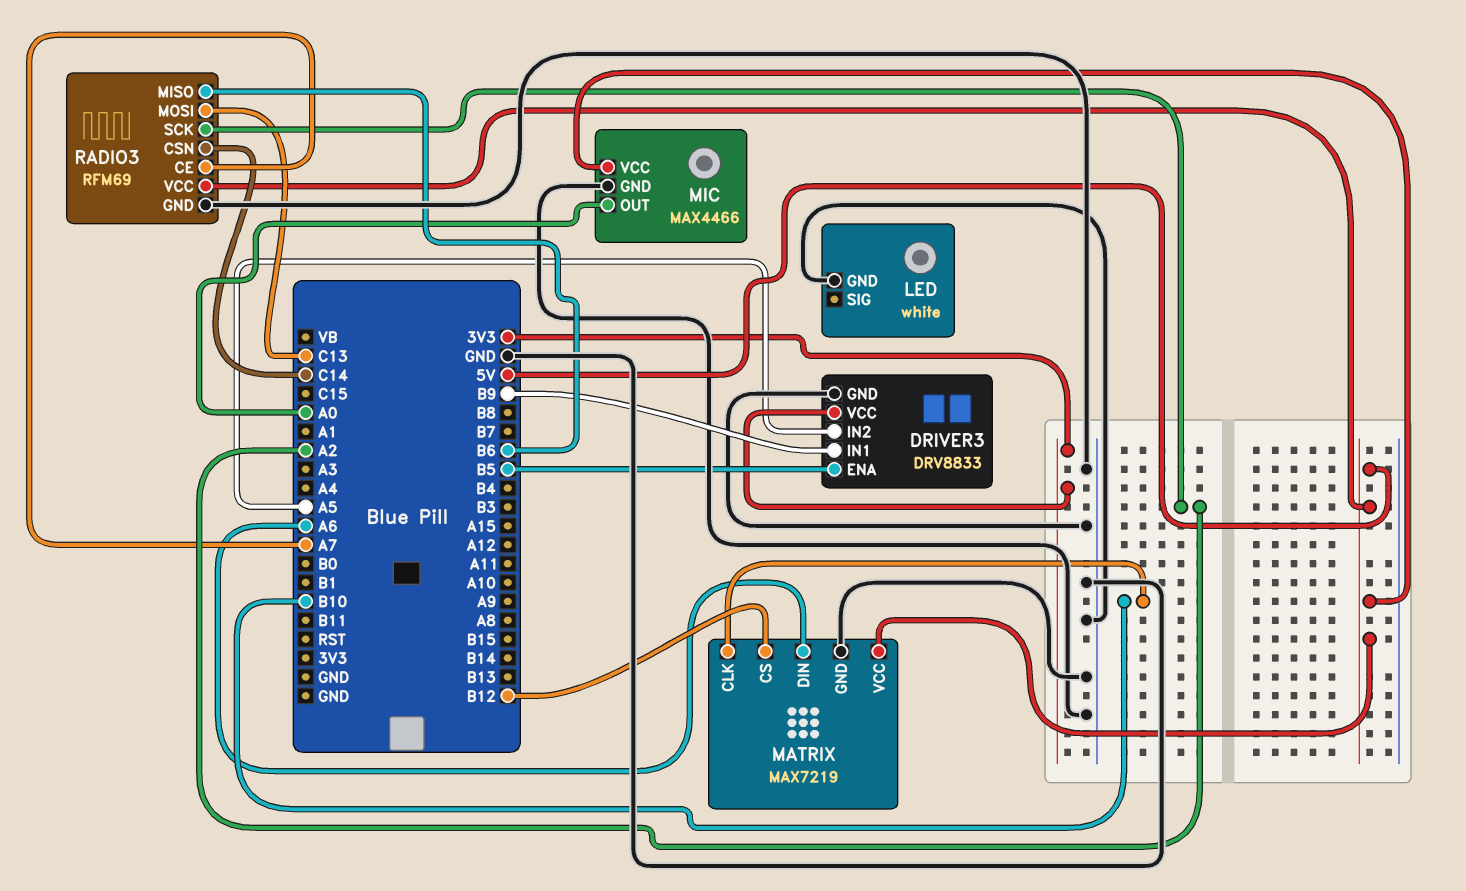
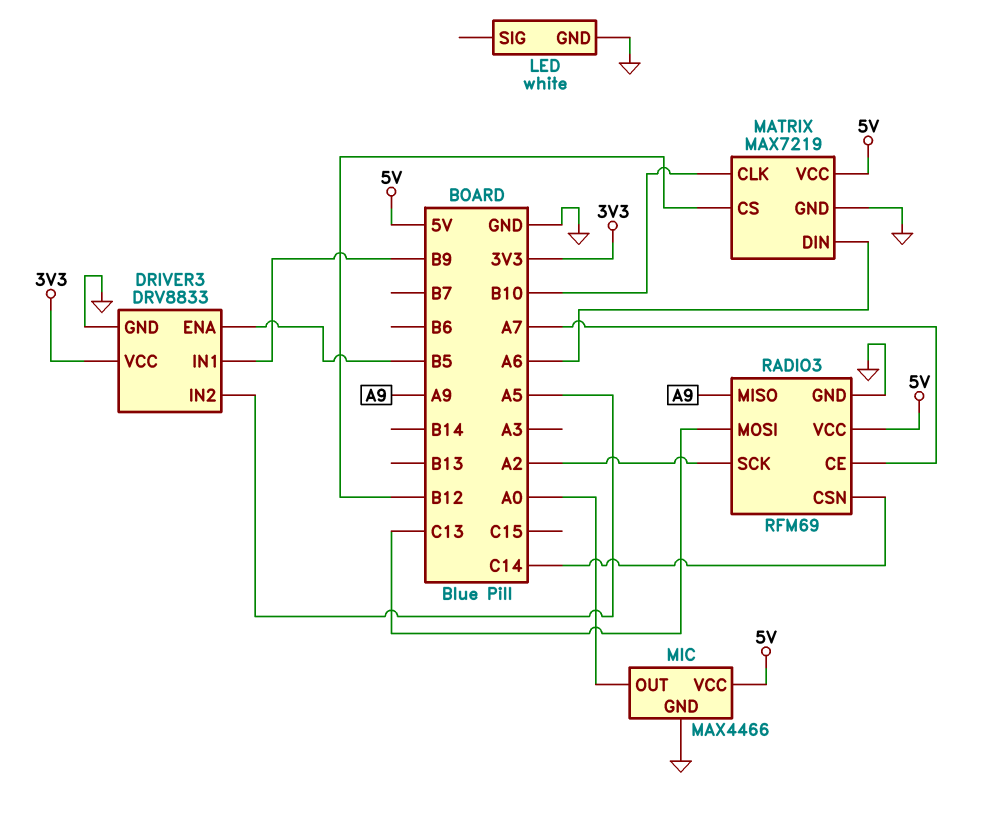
RADIO3 pin MISO: B6 -> A9

